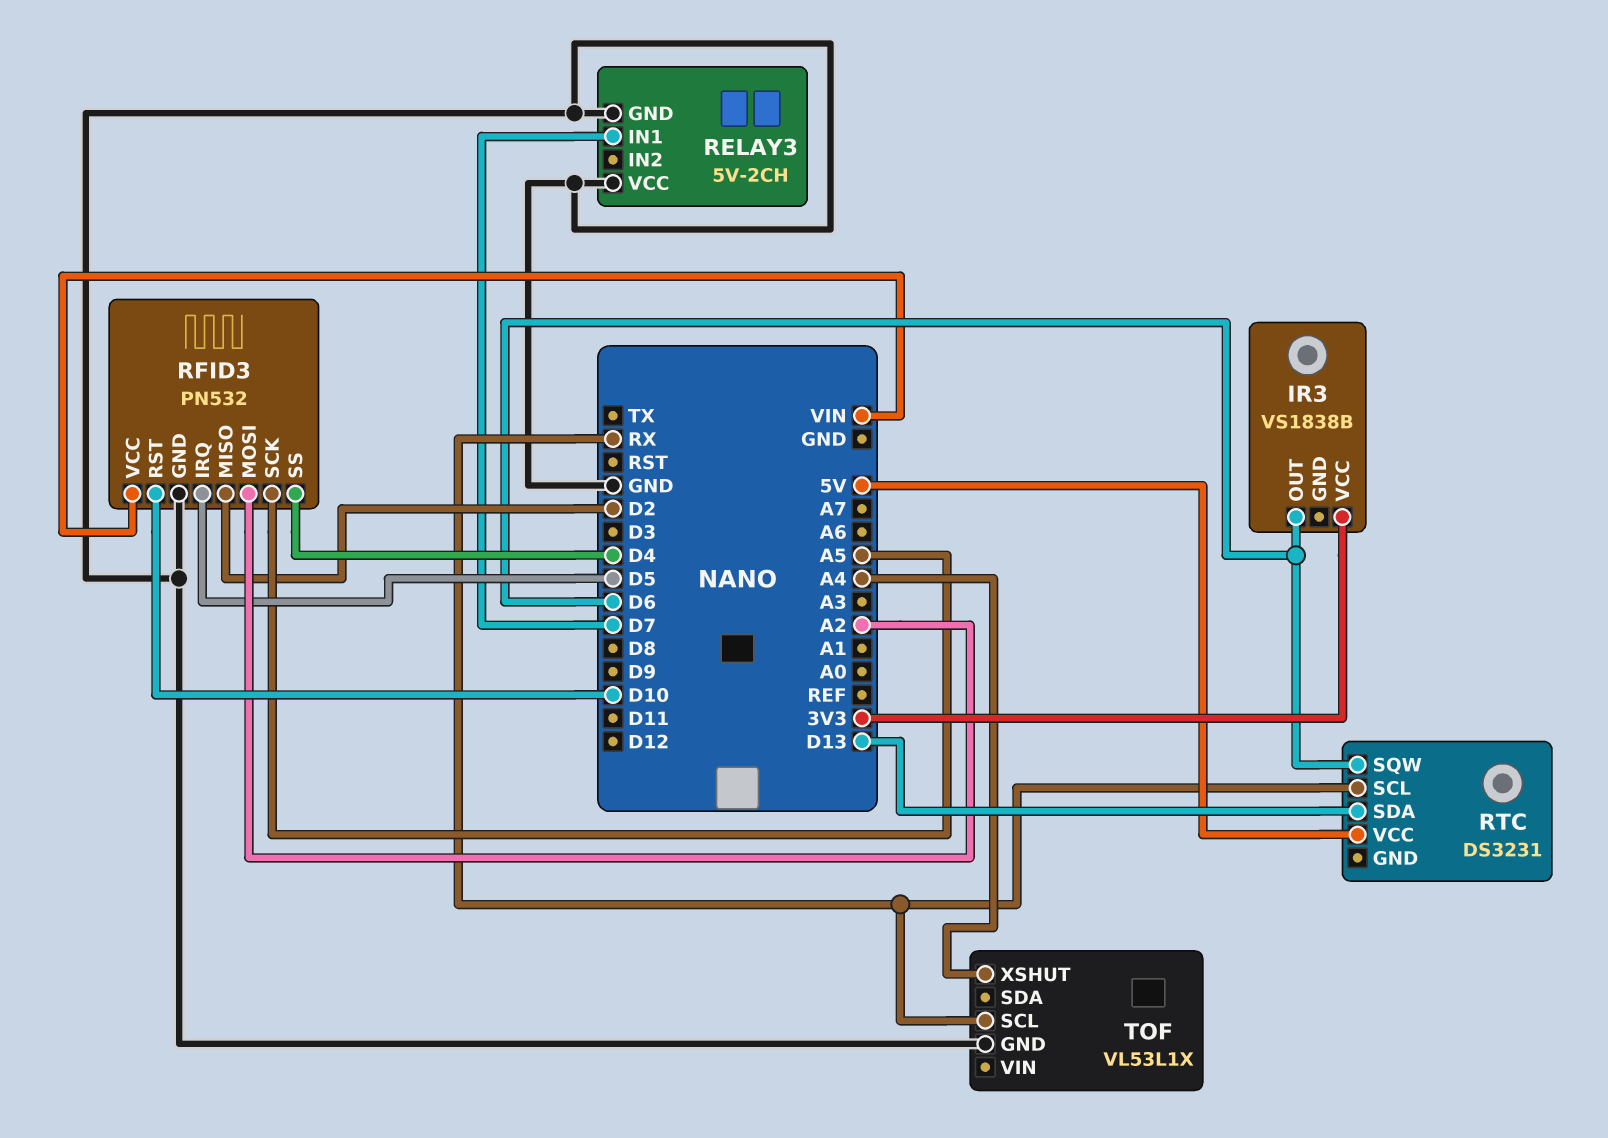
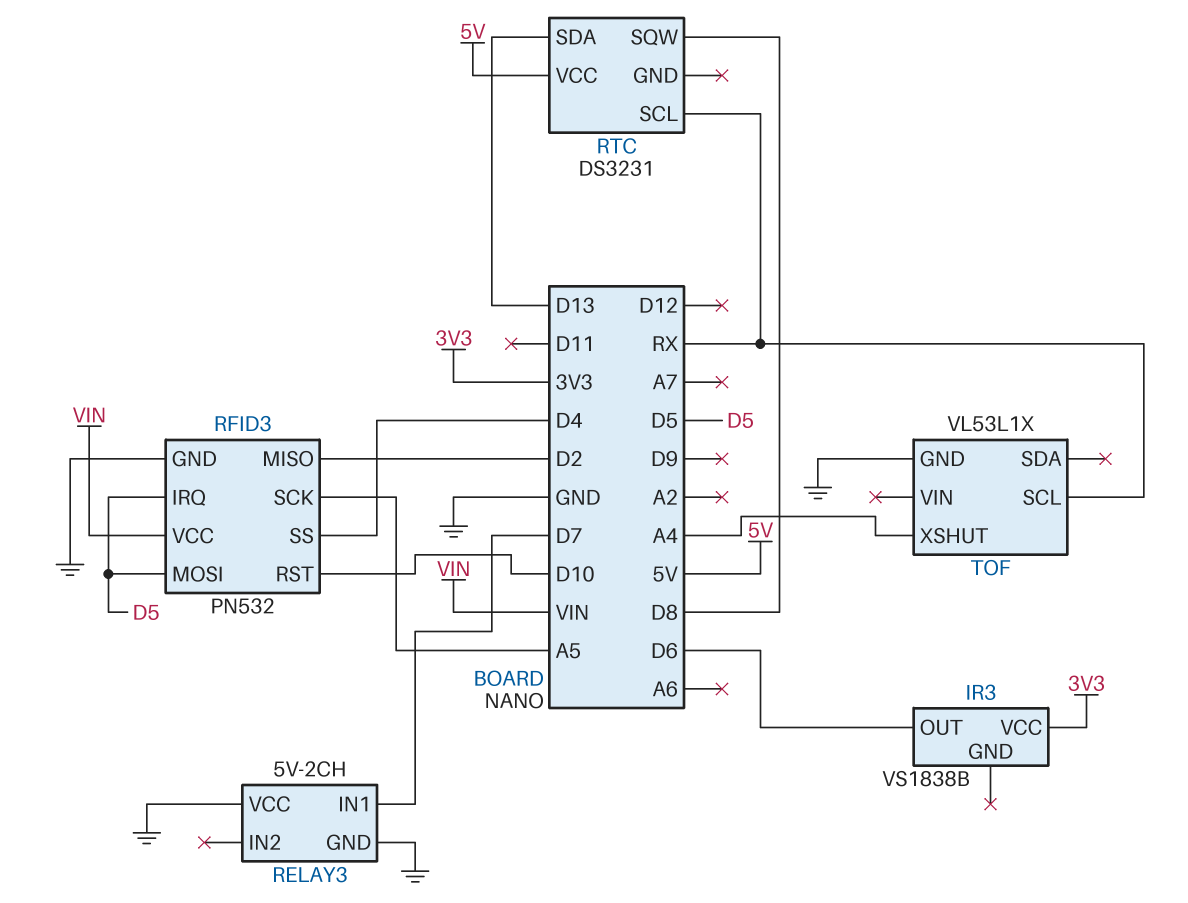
RFID3 pin MOSI: A2 -> D5
RTC pin SQW: D6 -> D8

